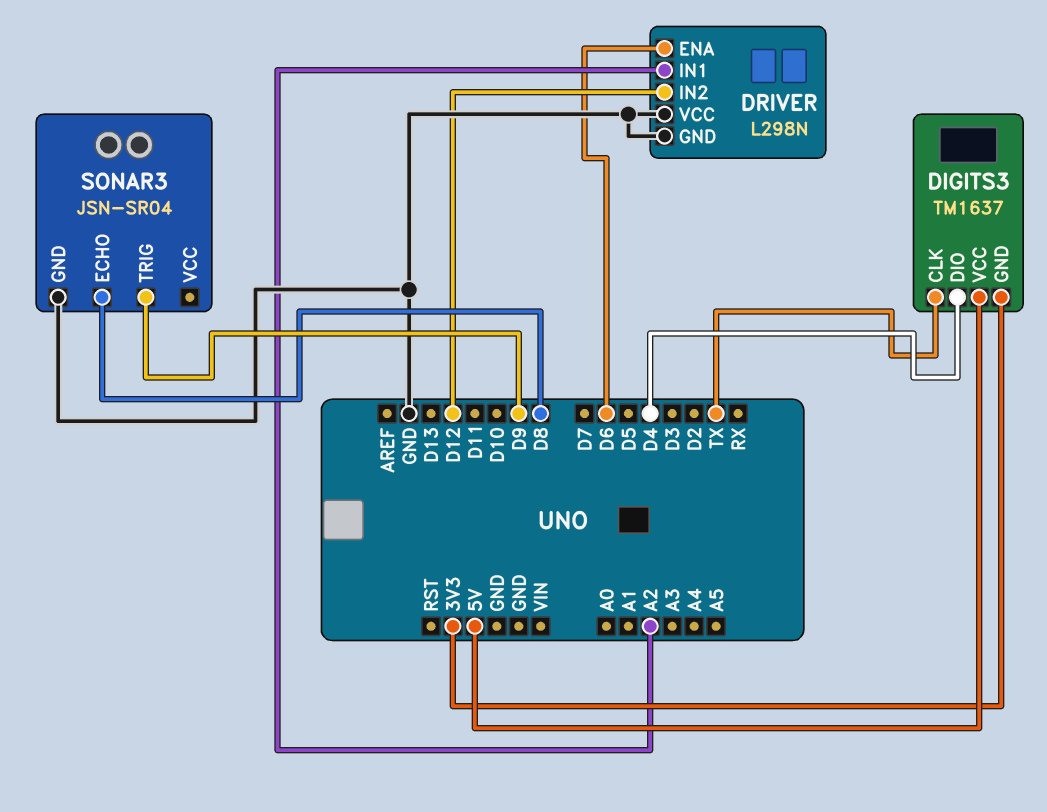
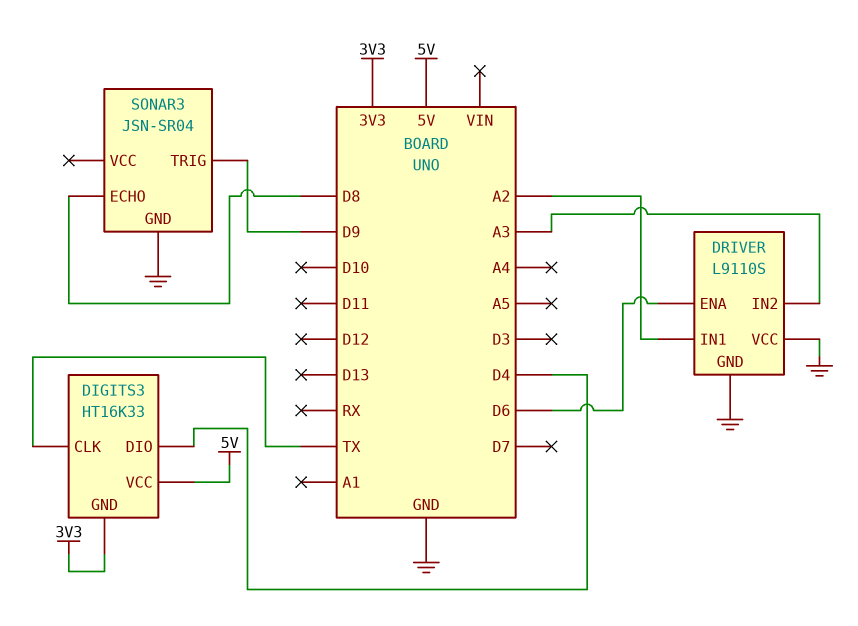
DIGITS3: TM1637 -> HT16K33
DRIVER: L298N -> L9110S
DRIVER pin IN2: D12 -> A3

